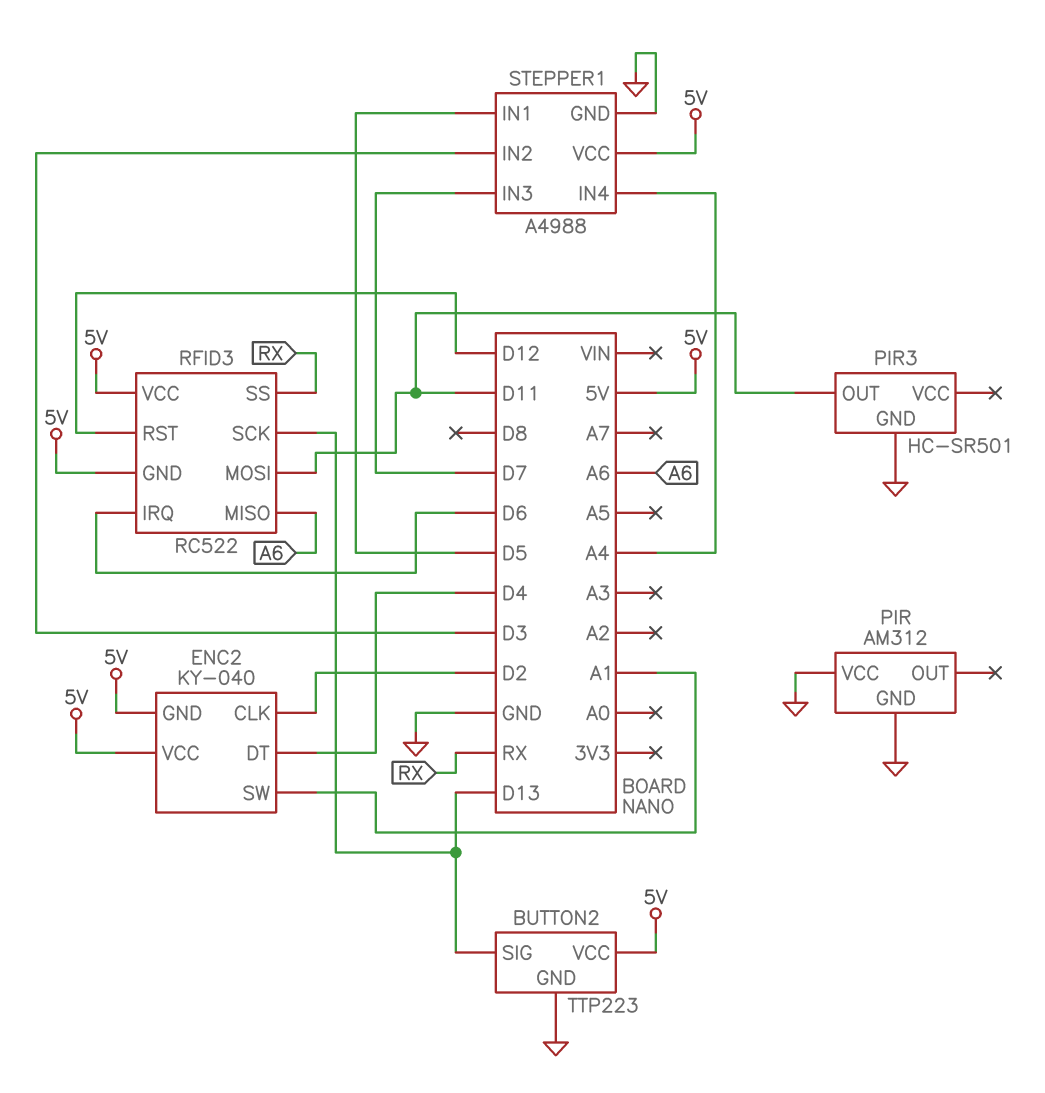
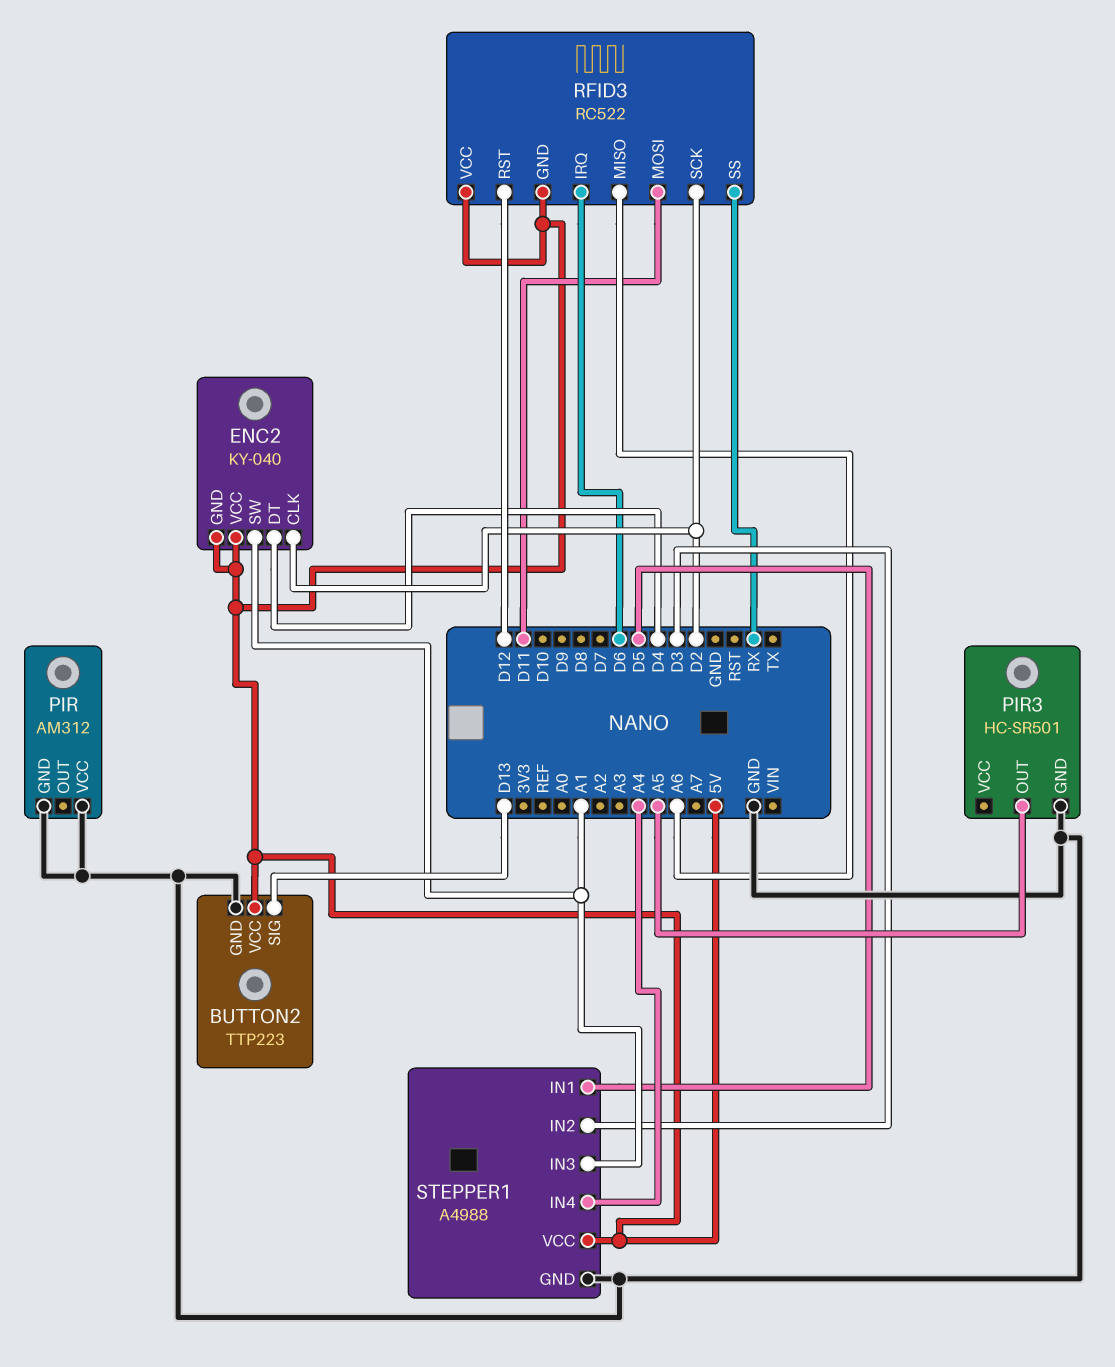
PIR3 pin OUT: D11 -> A5
RFID3 pin SCK: D13 -> D2
STEPPER1 pin IN3: D7 -> A1

